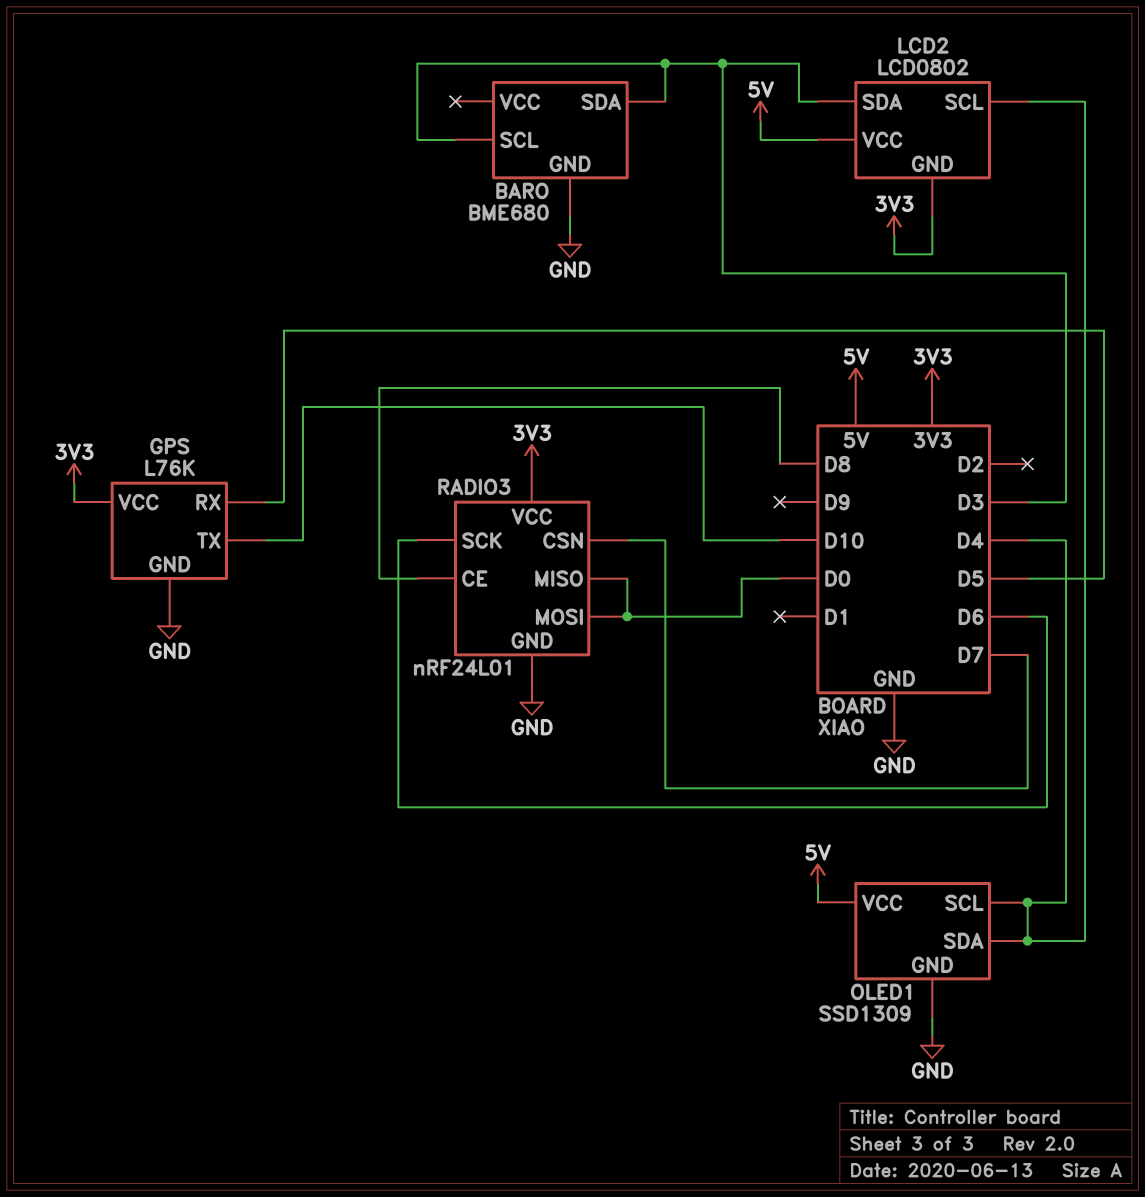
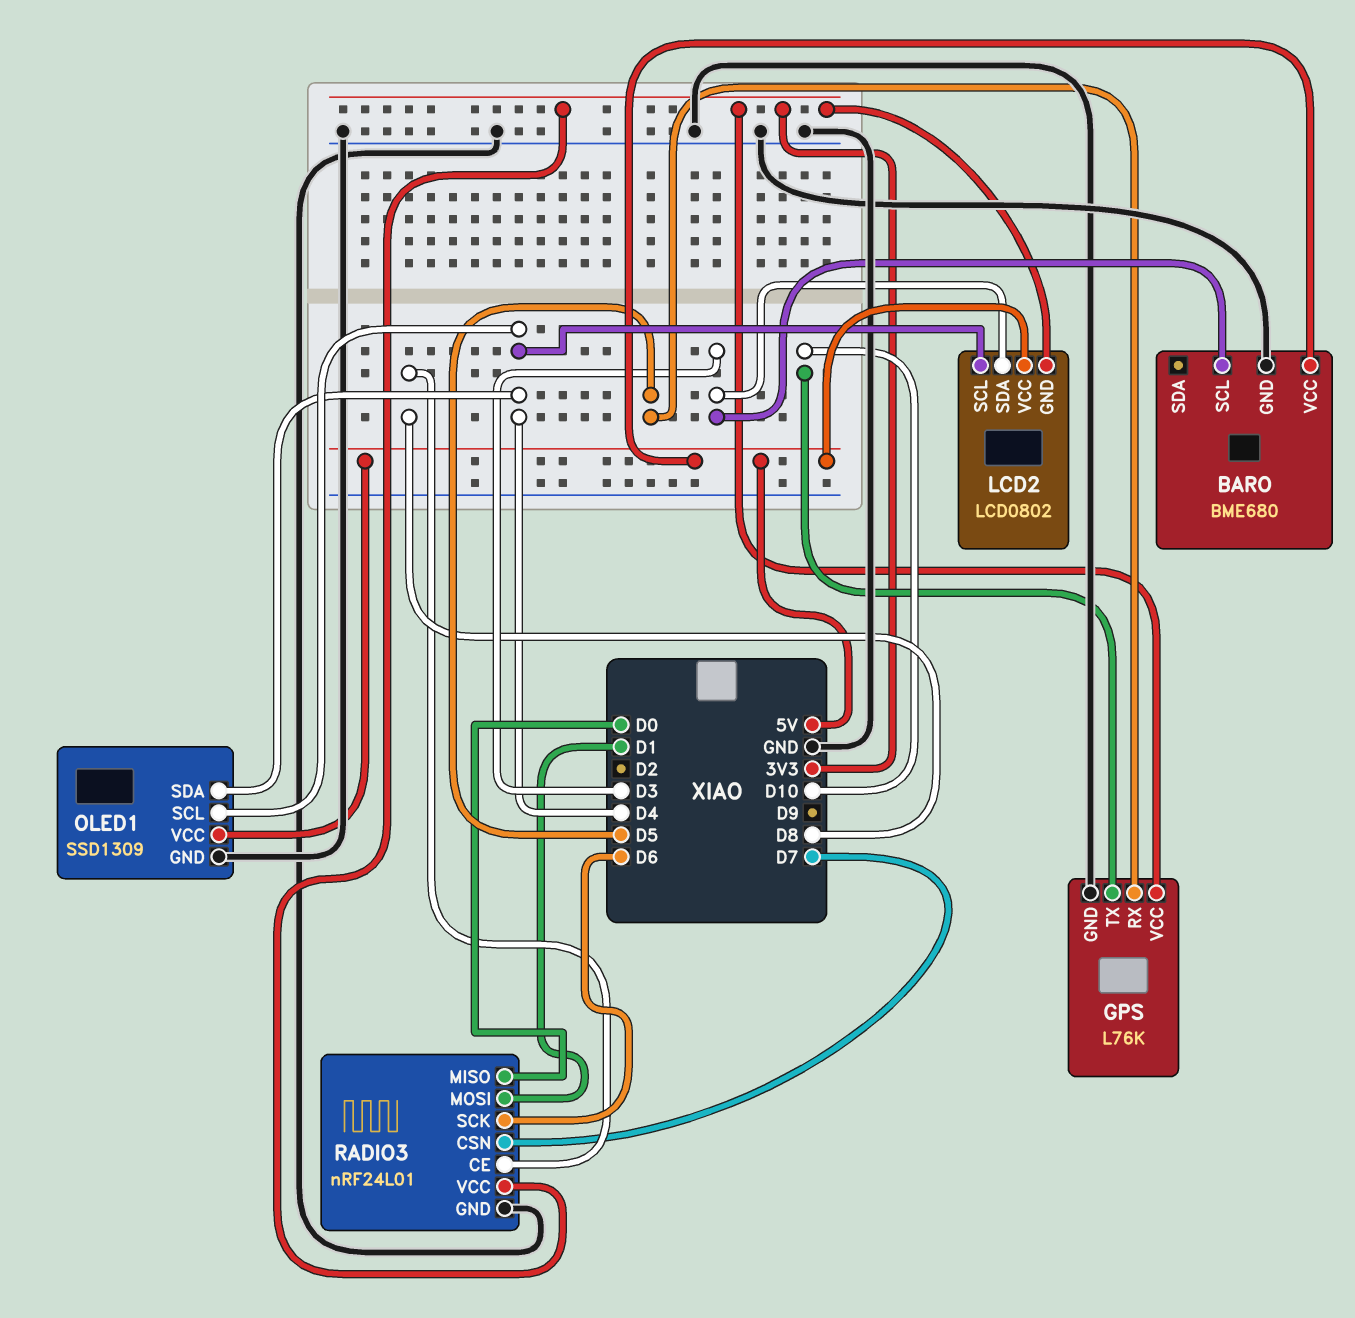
BARO pin SDA: D3 -> none
BARO pin VCC: none -> 5V
RADIO3 pin MOSI: D0 -> D1

